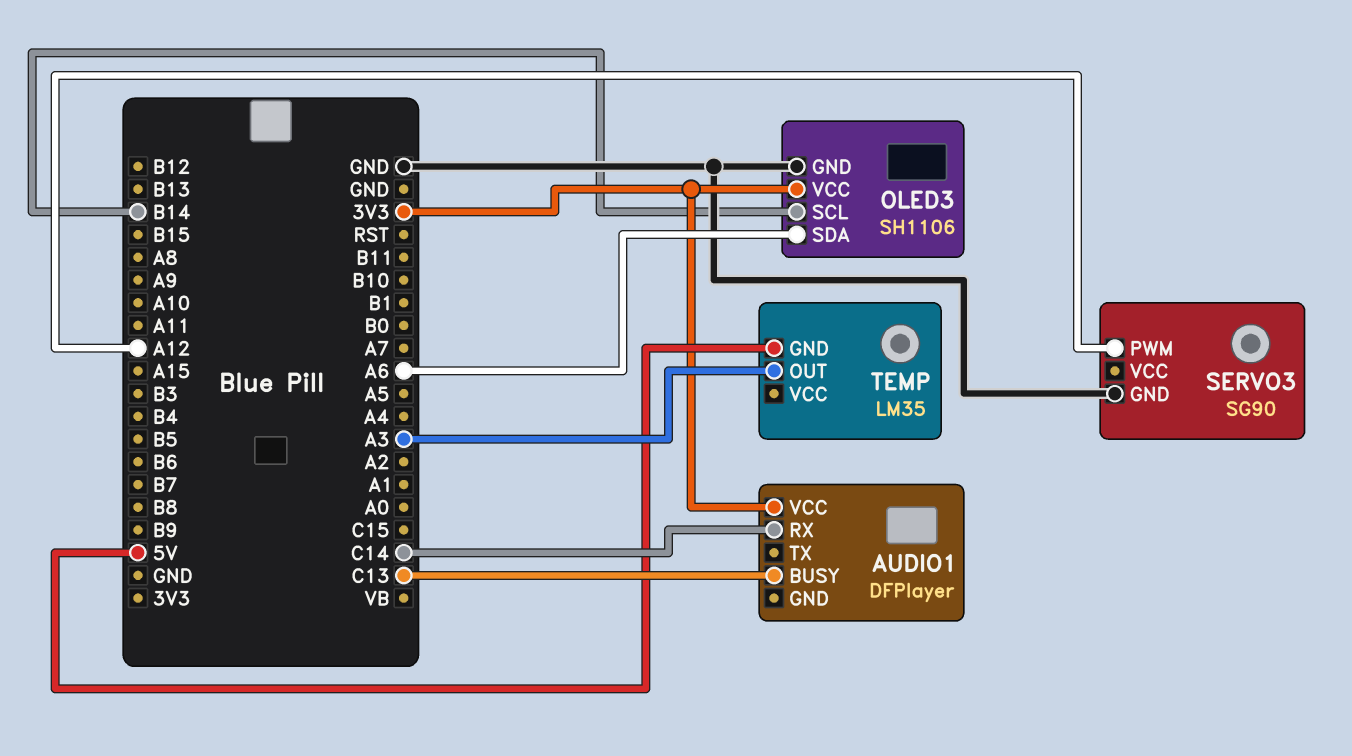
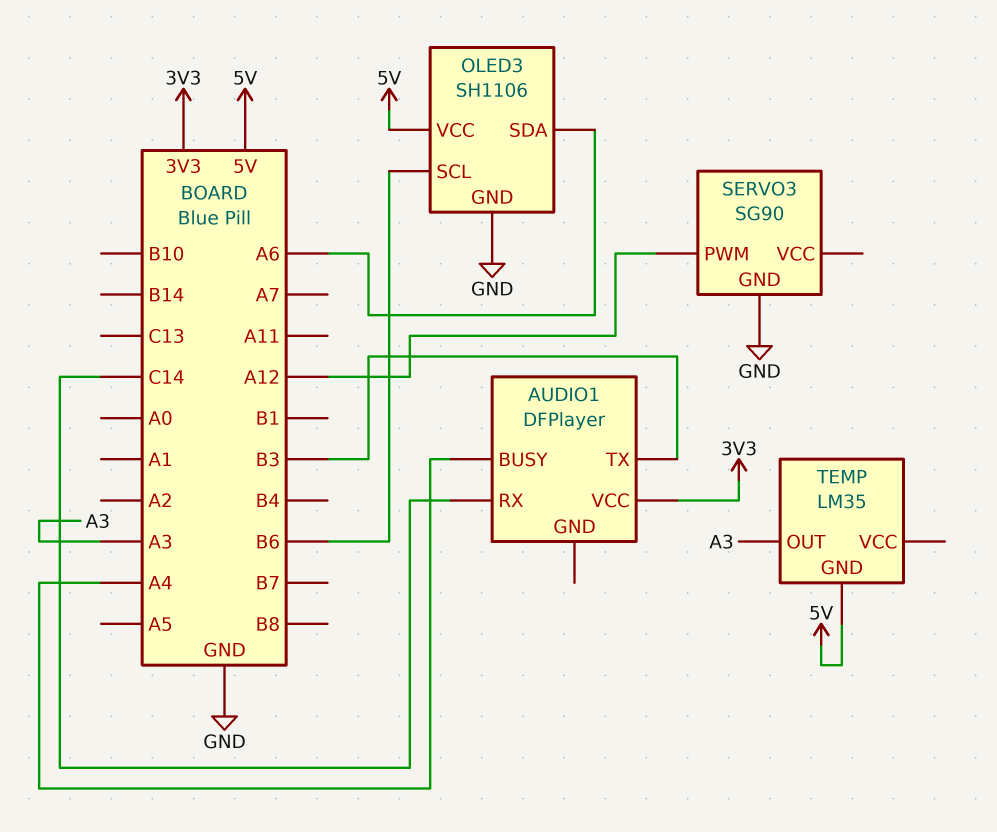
AUDIO1 pin BUSY: C13 -> A4
AUDIO1 pin TX: none -> B3
OLED3 pin SCL: B14 -> B6
OLED3 pin VCC: 3V3 -> 5V

